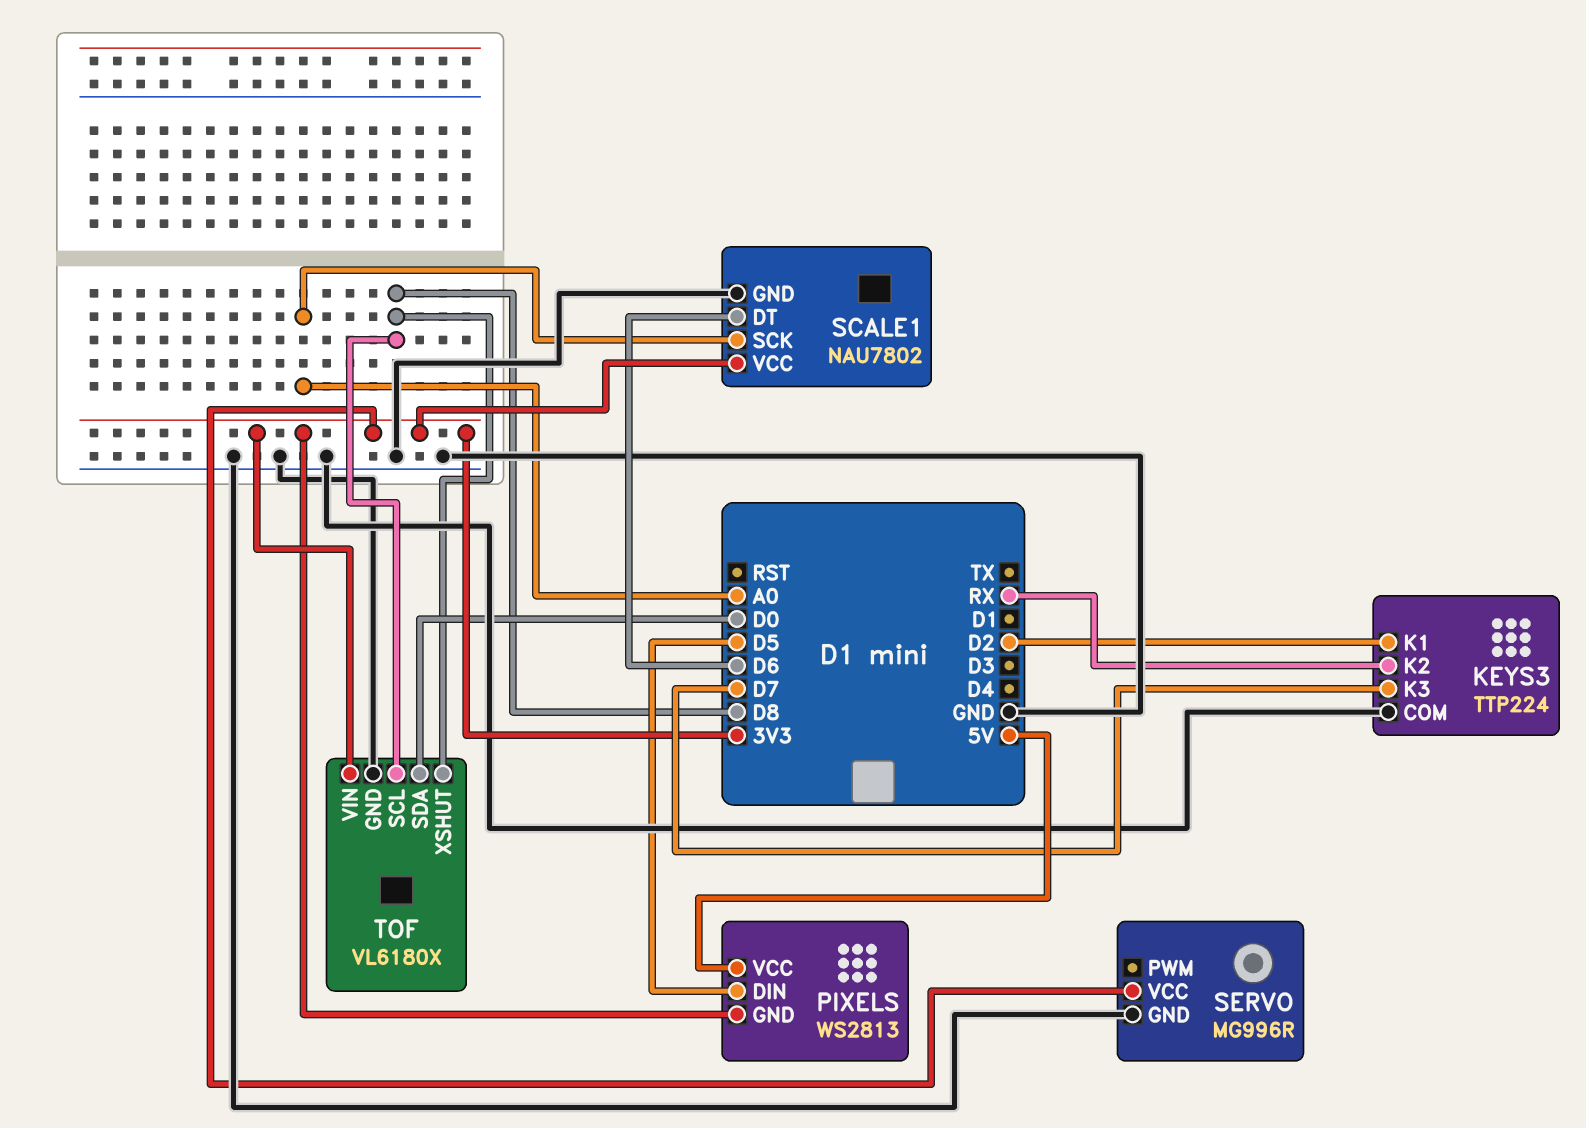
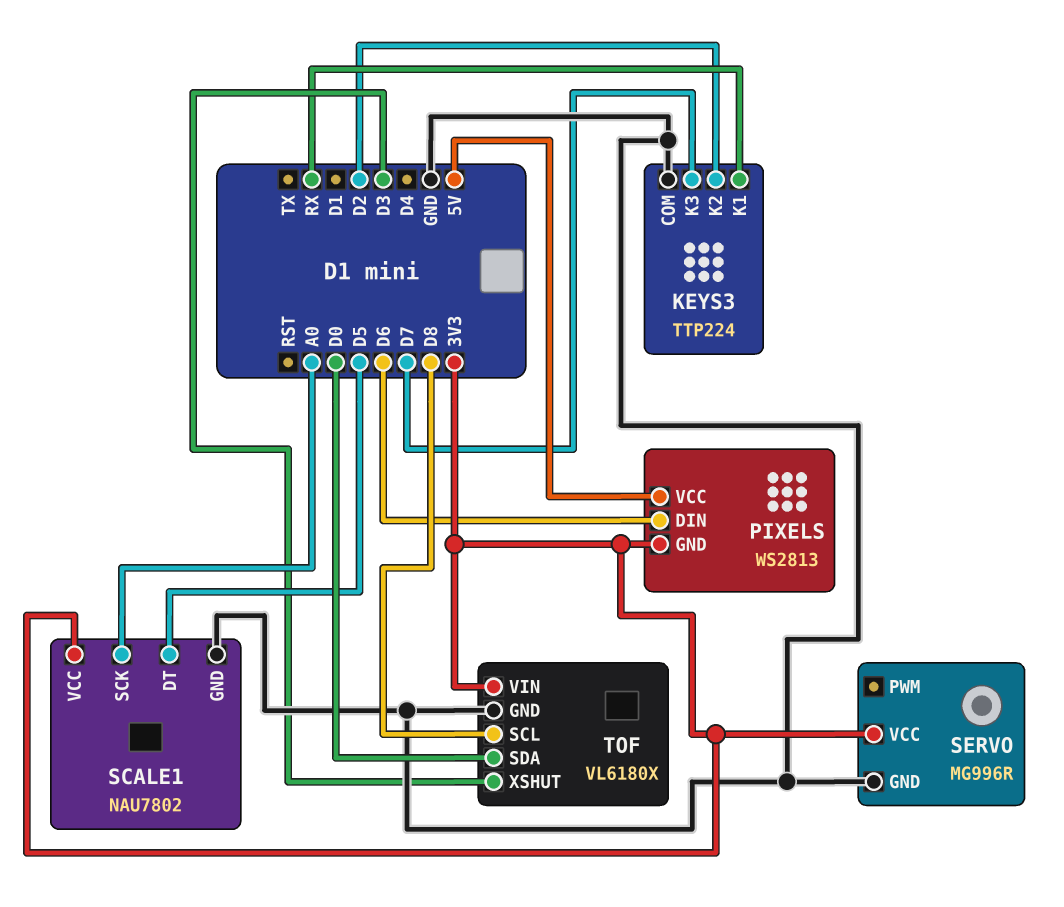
KEYS3 pin K1: D2 -> RX
KEYS3 pin K2: RX -> D2
PIXELS pin DIN: D5 -> D6
SCALE1 pin DT: D6 -> D5
TOF pin XSHUT: D8 -> D3

